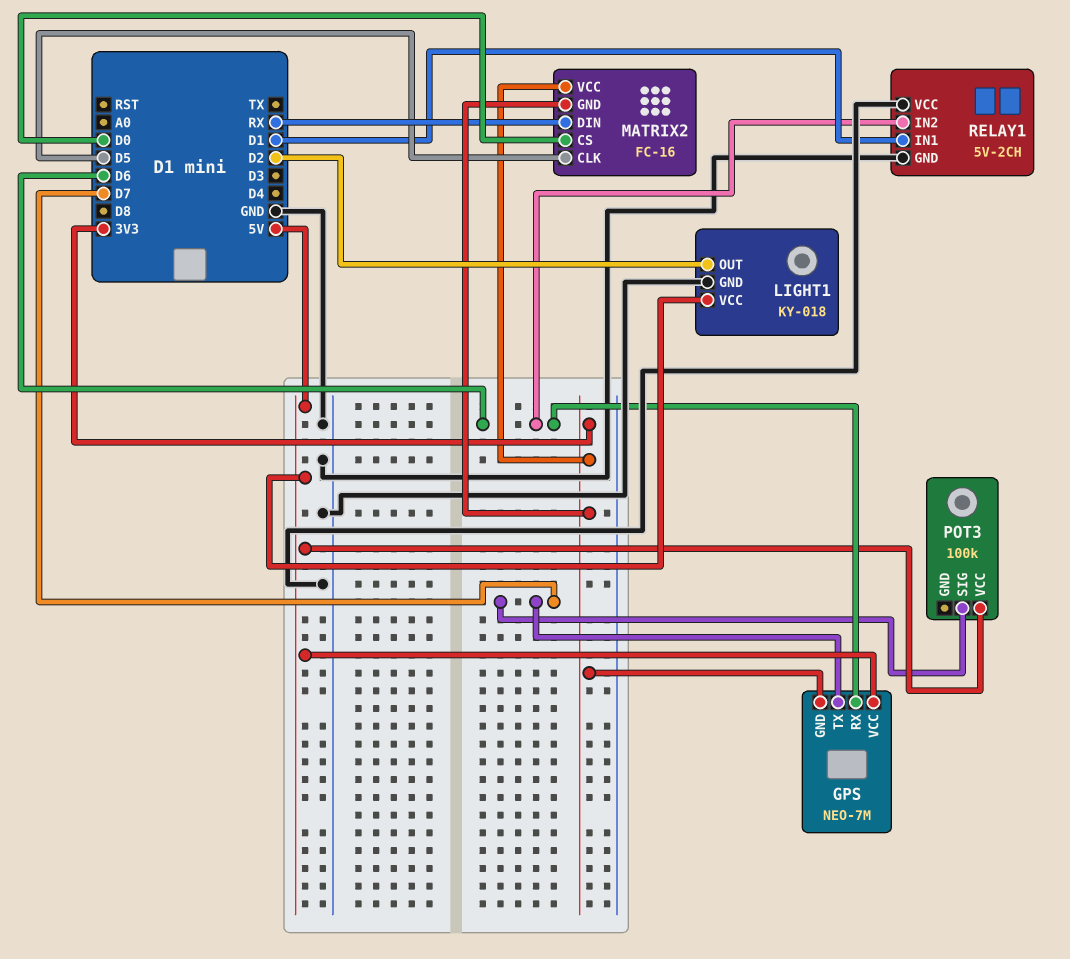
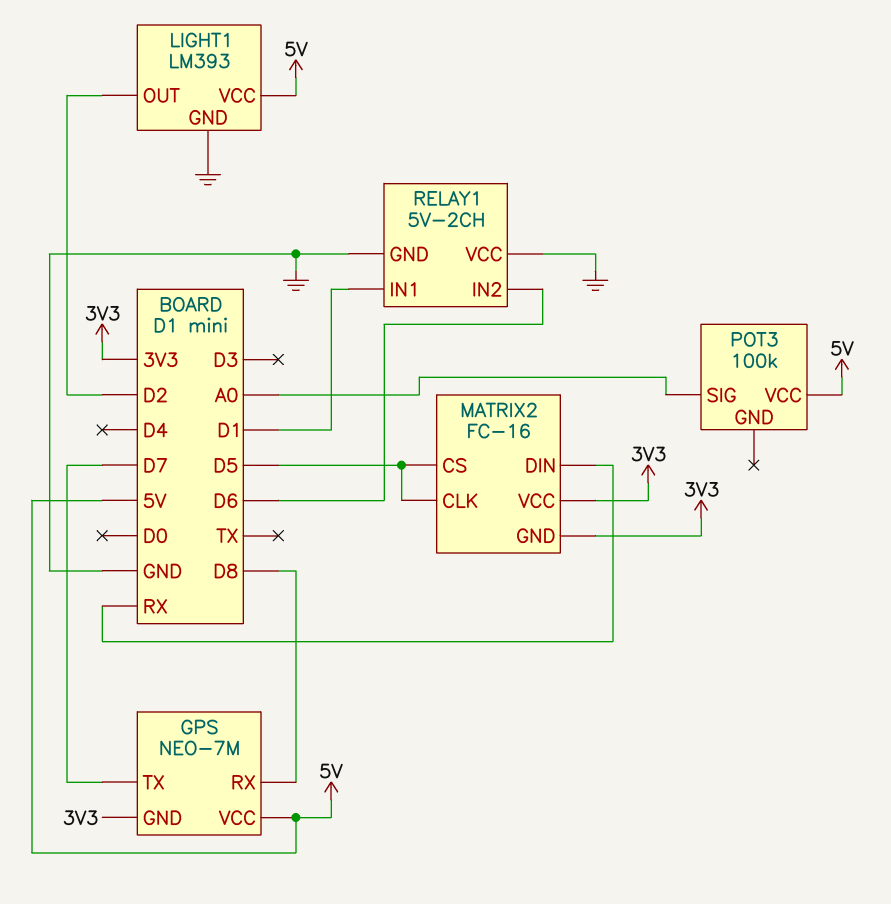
GPS pin RX: D6 -> D8
LIGHT1: KY-018 -> LM393
MATRIX2 pin CS: D0 -> D5
POT3 pin SIG: D7 -> A0

